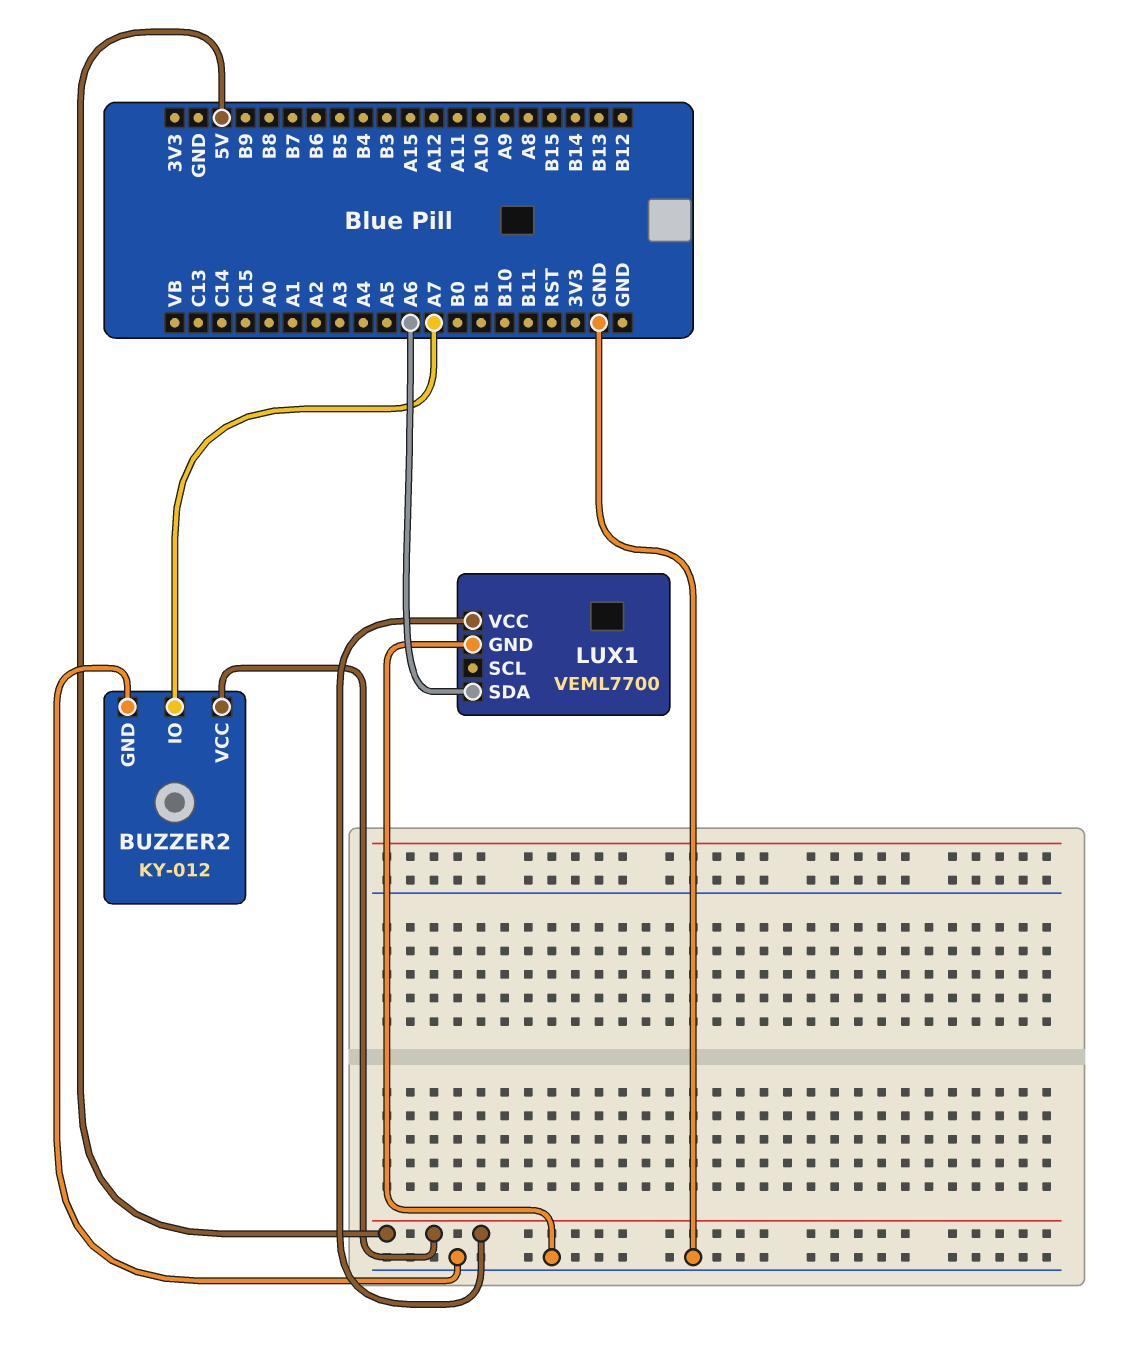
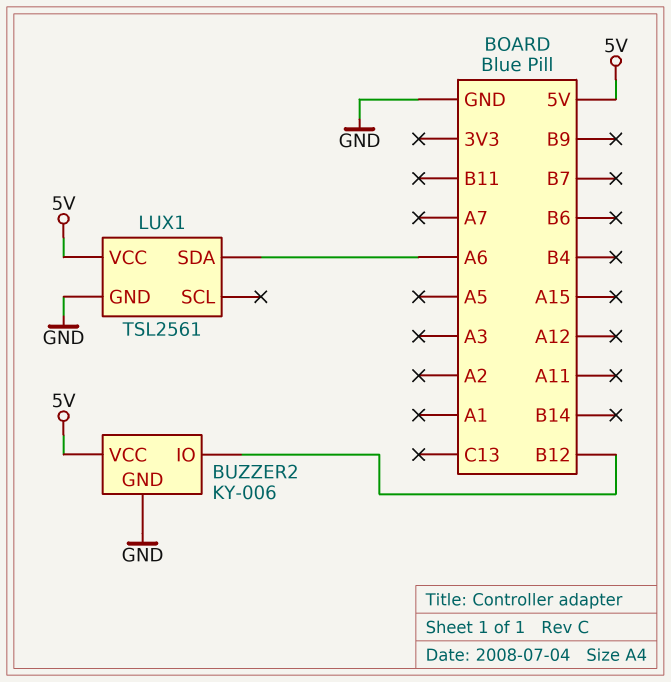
BUZZER2: KY-012 -> KY-006
BUZZER2 pin IO: A7 -> B12
LUX1: VEML7700 -> TSL2561

